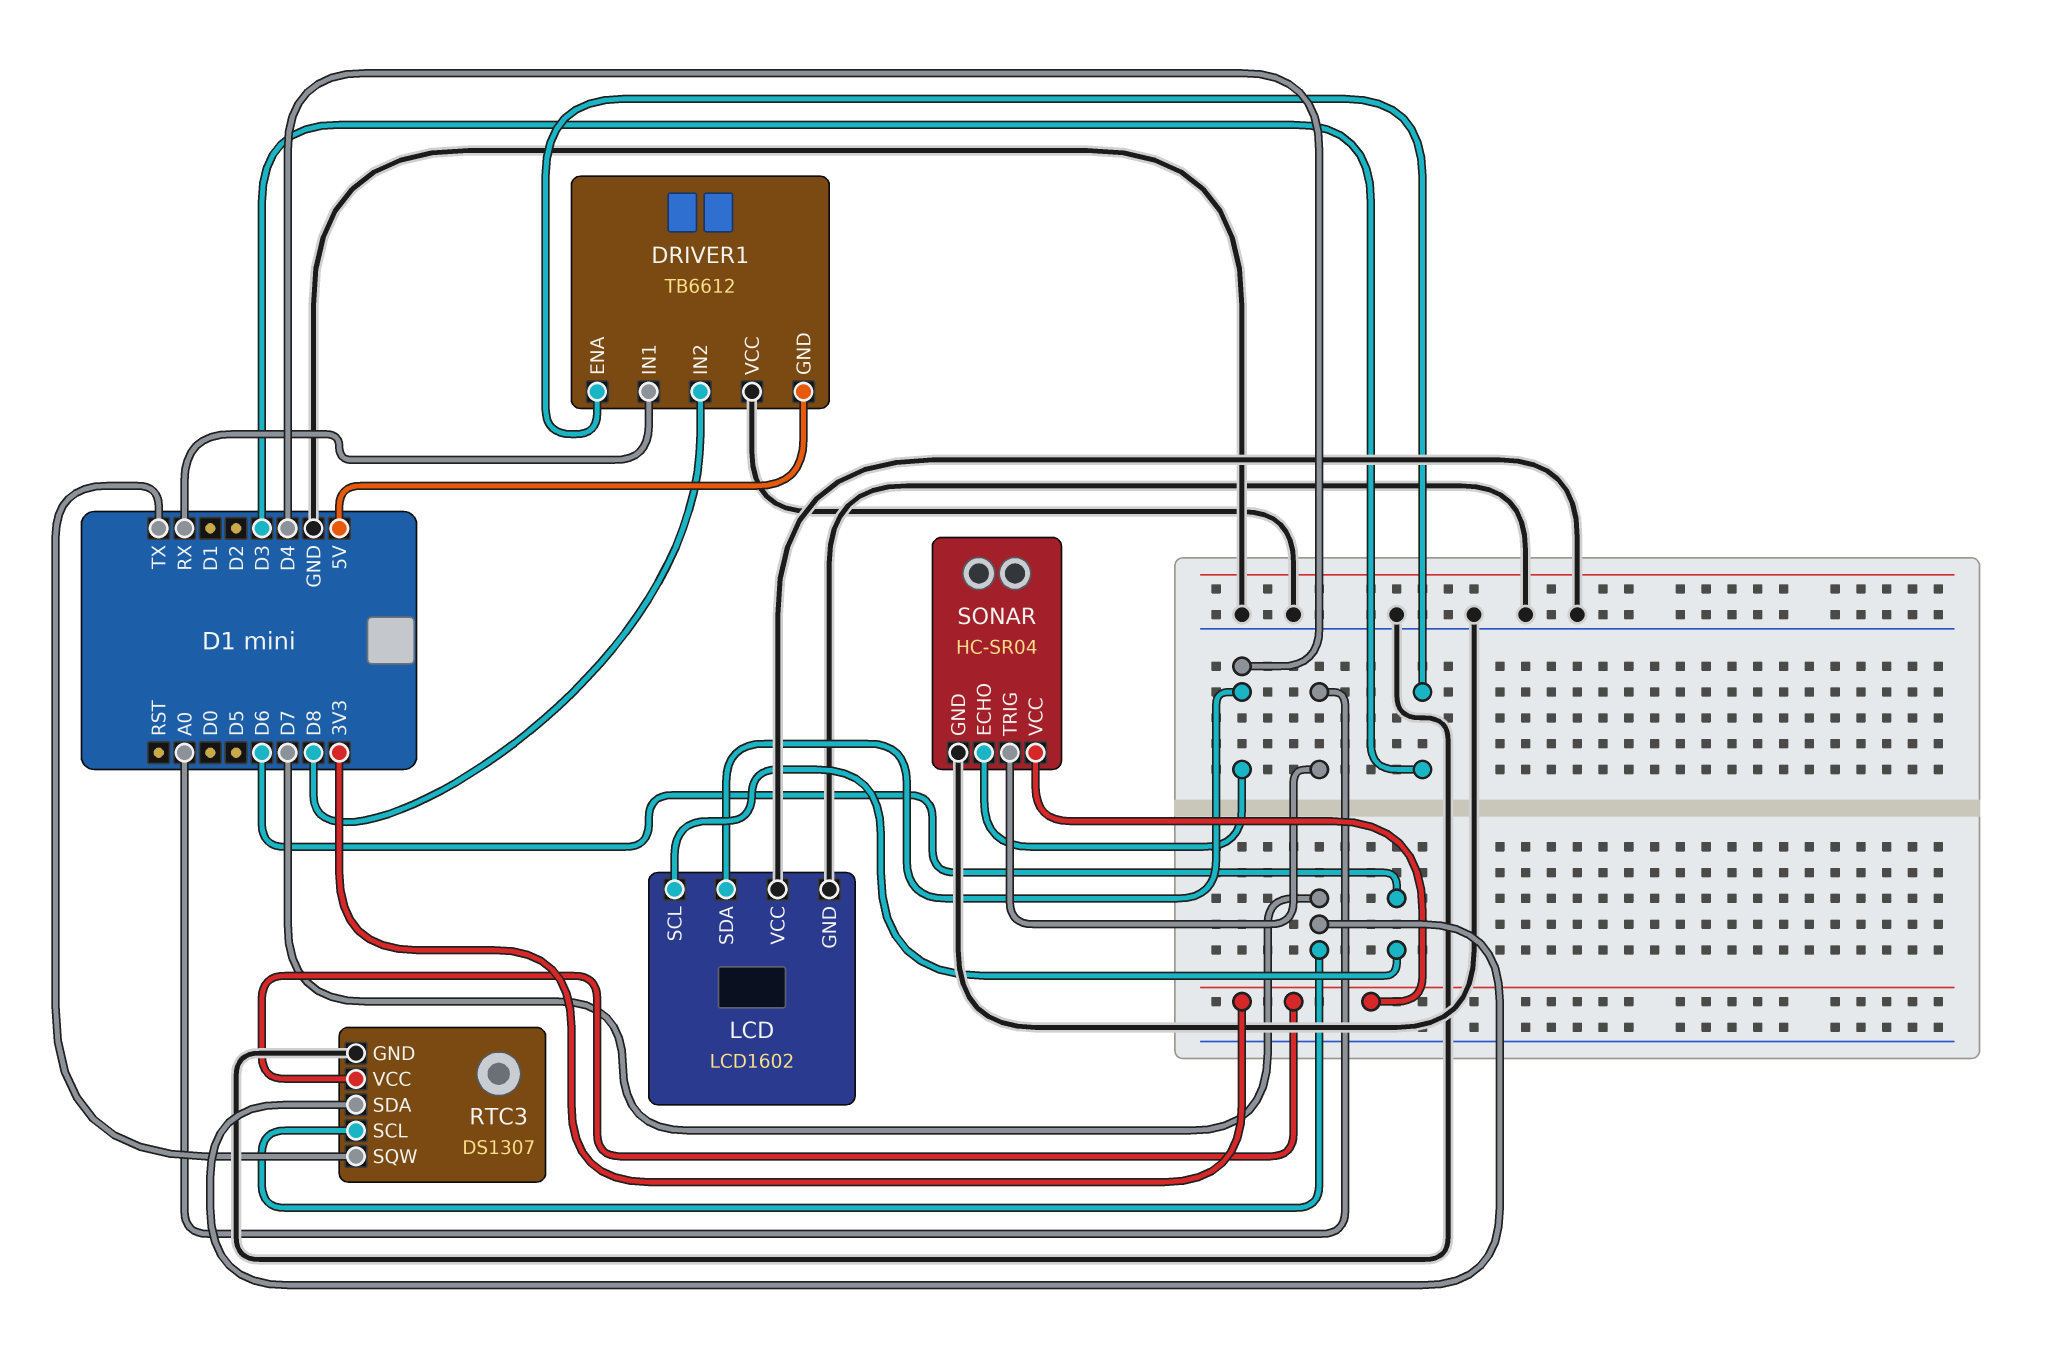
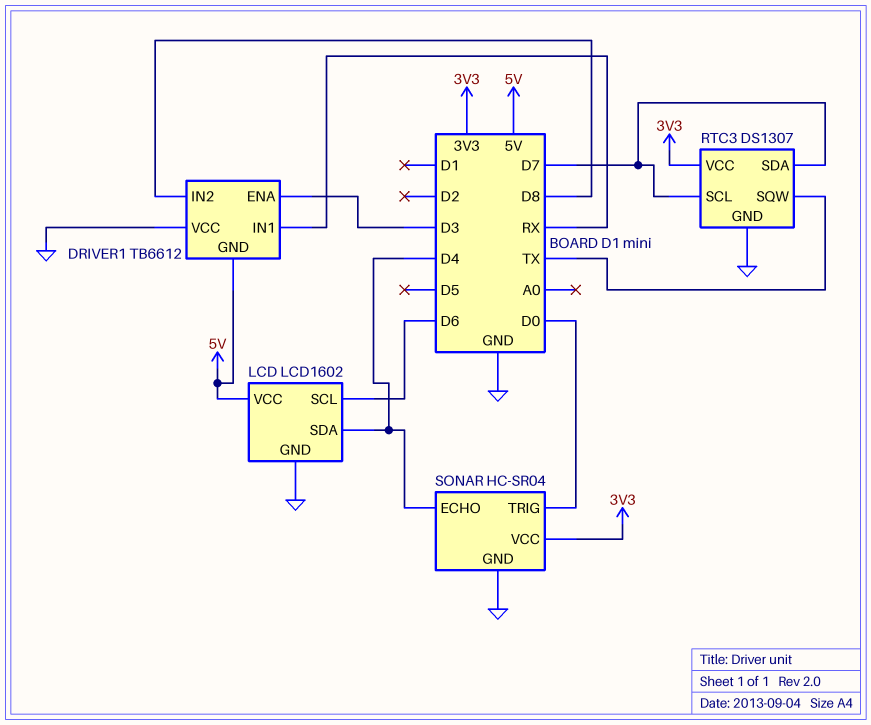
LCD pin VCC: GND -> 5V
SONAR pin TRIG: A0 -> D0

